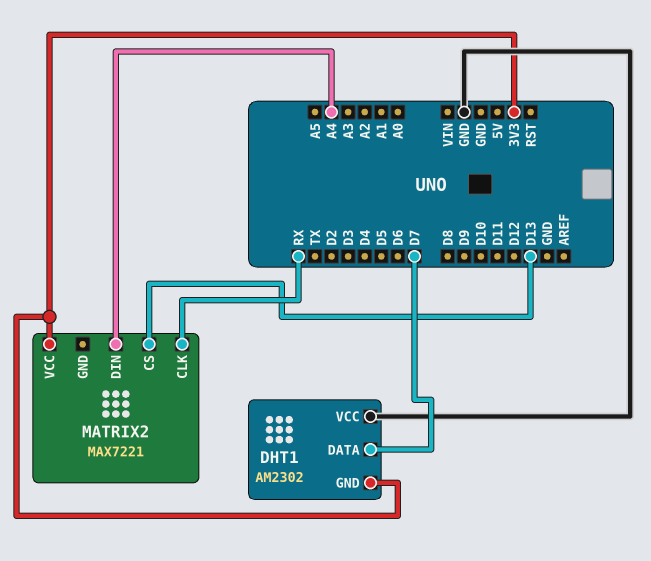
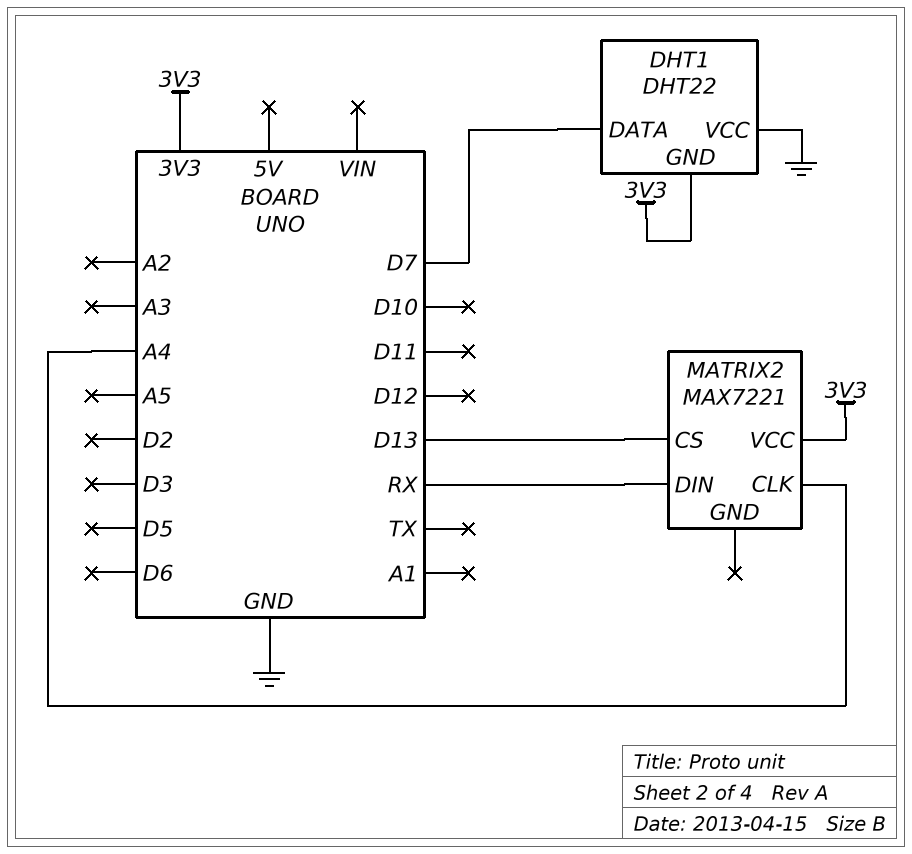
DHT1: AM2302 -> DHT22
MATRIX2 pin CLK: RX -> A4
MATRIX2 pin DIN: A4 -> RX

